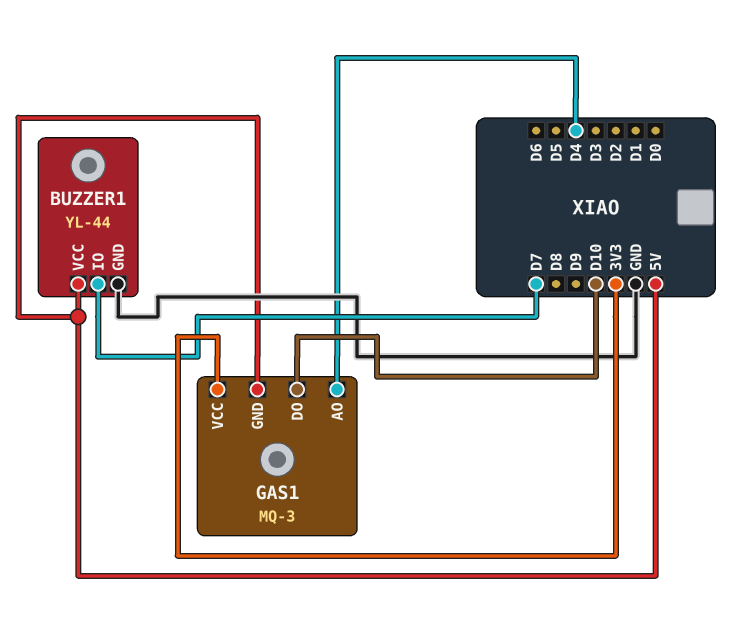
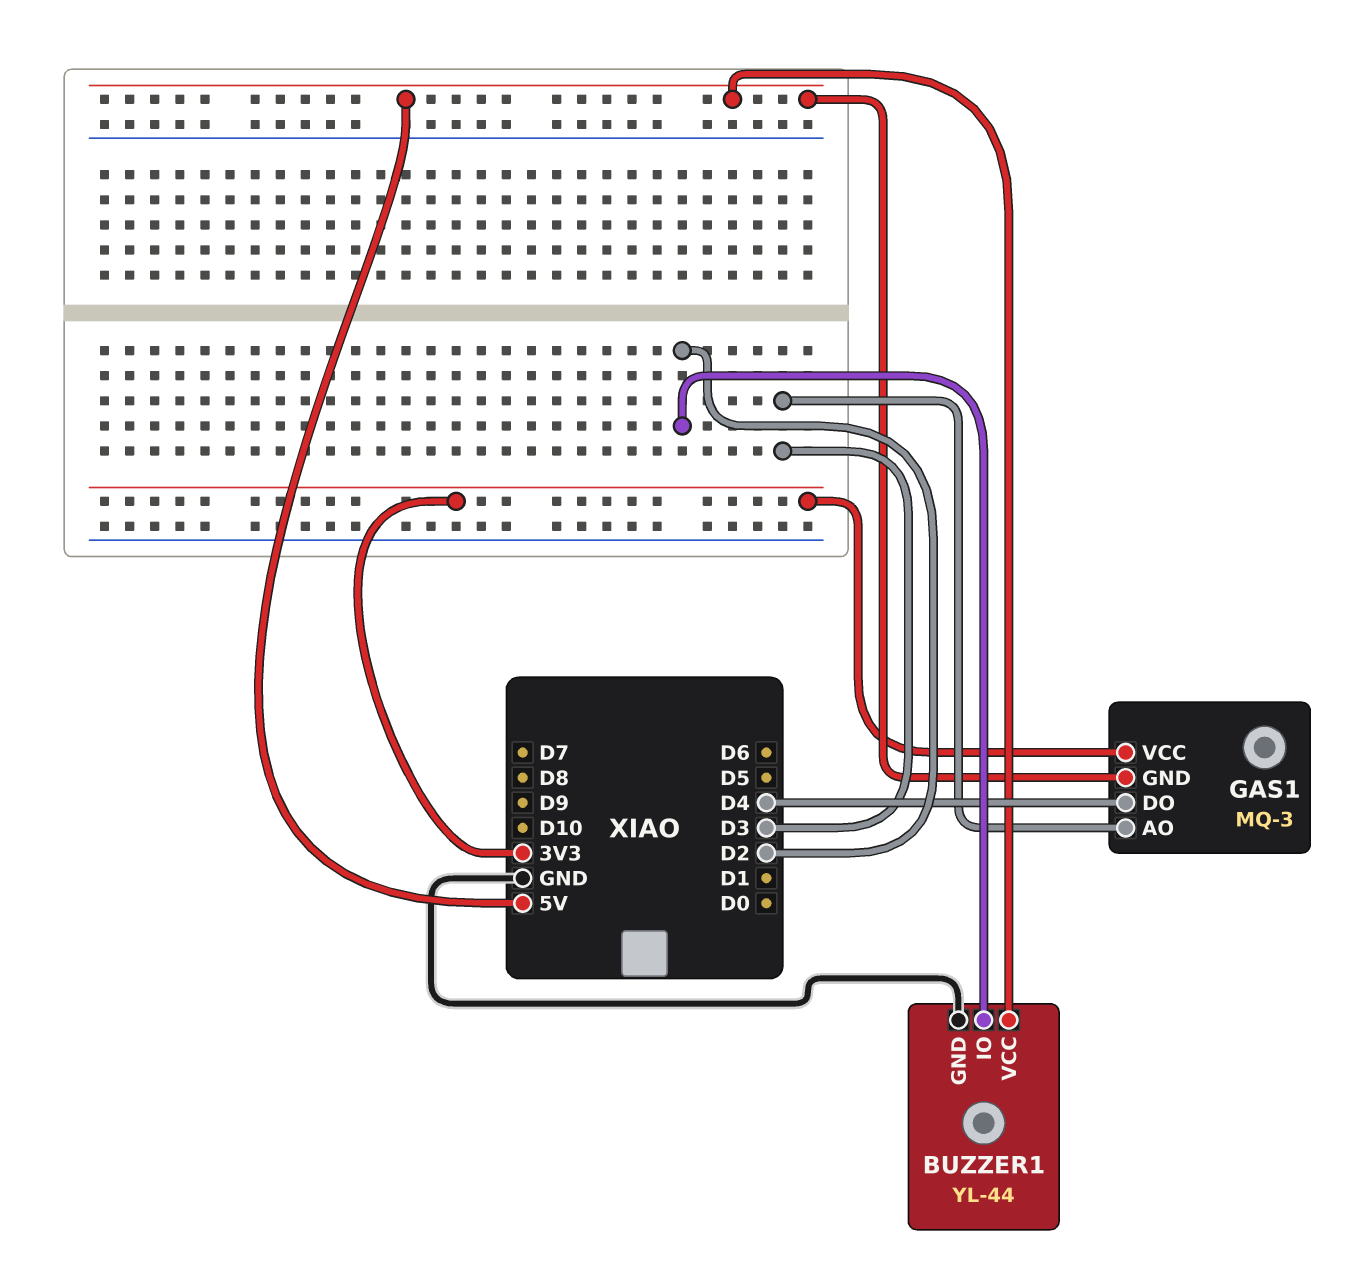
BUZZER1 pin IO: D7 -> D2
GAS1 pin AO: D4 -> D3
GAS1 pin DO: D10 -> D4

